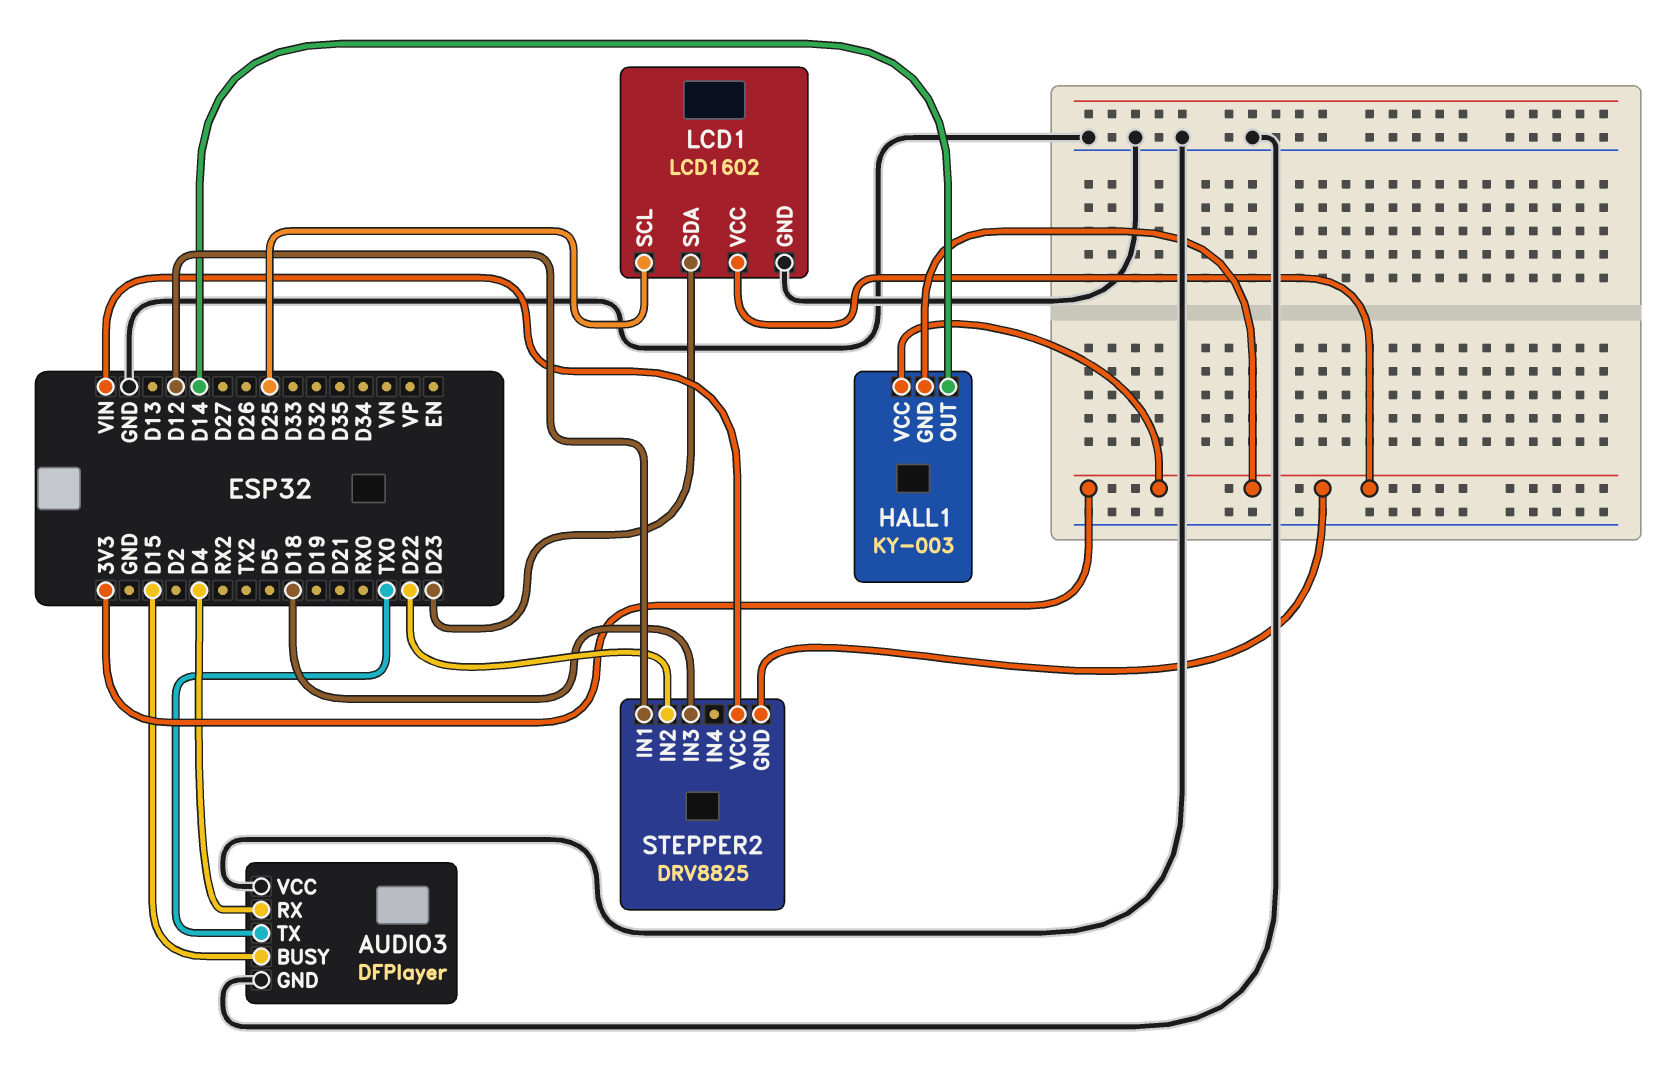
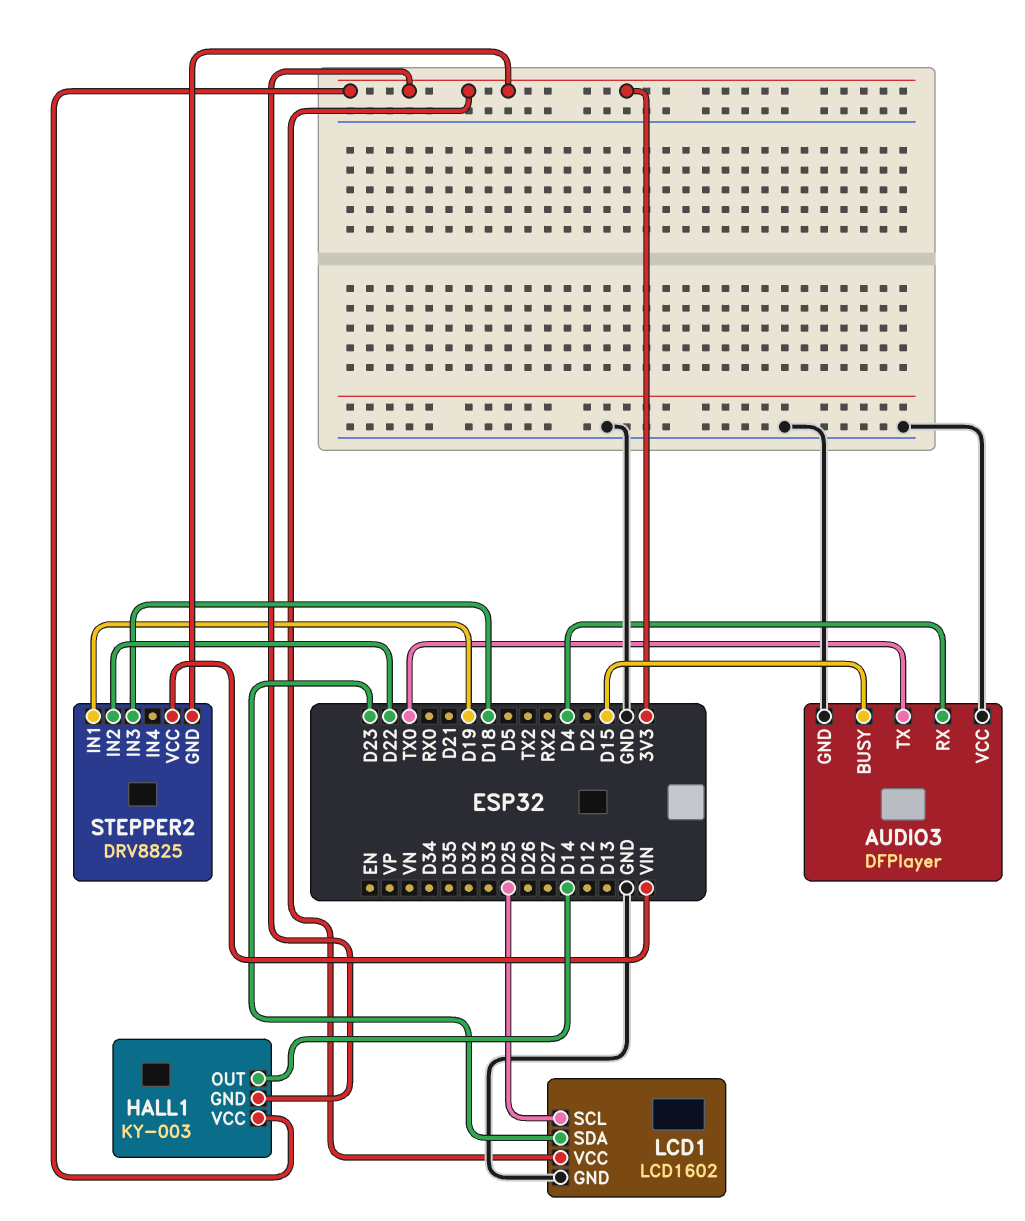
STEPPER2 pin IN1: D12 -> D19

